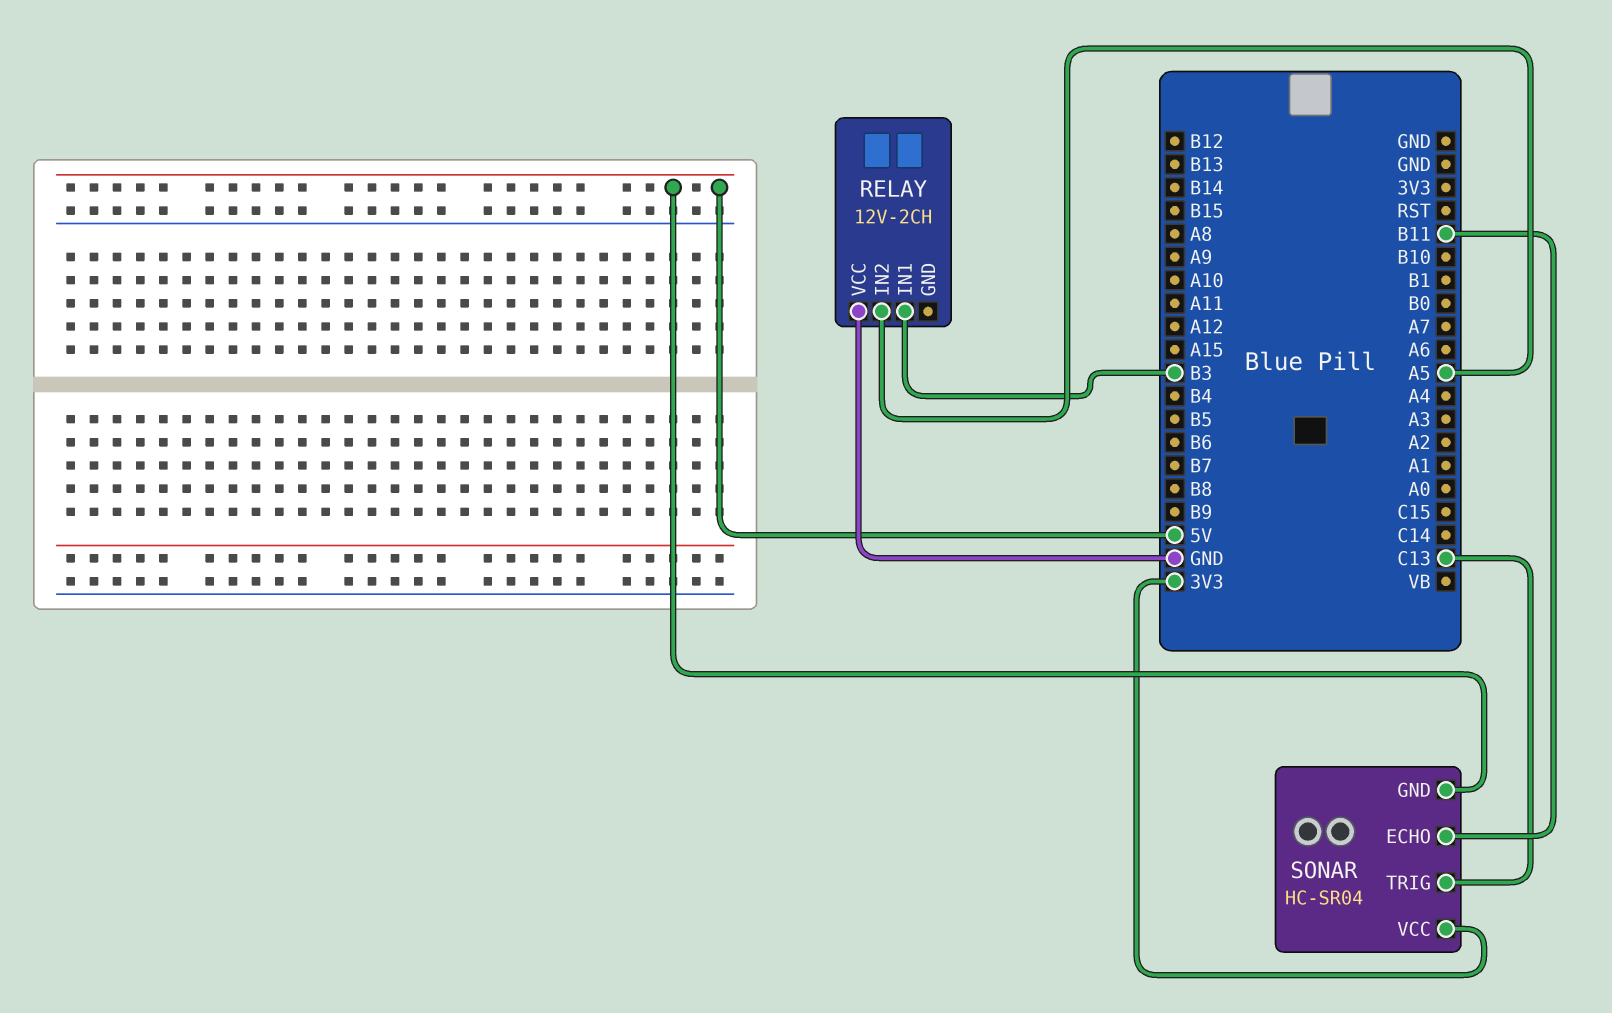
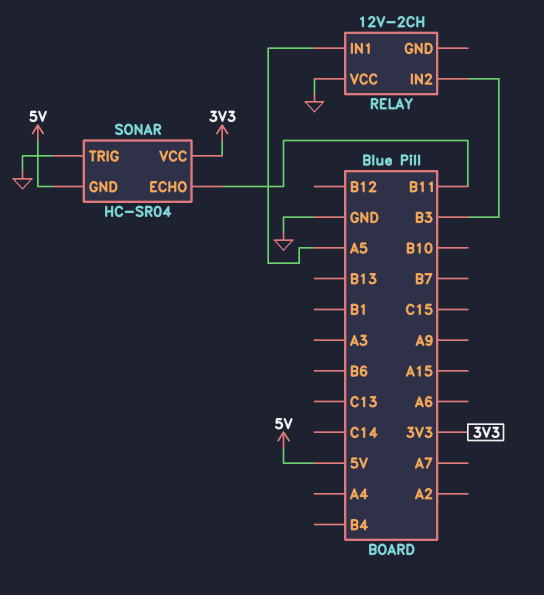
RELAY pin IN1: B3 -> A5
RELAY pin IN2: A5 -> B3
SONAR pin TRIG: C13 -> GND

